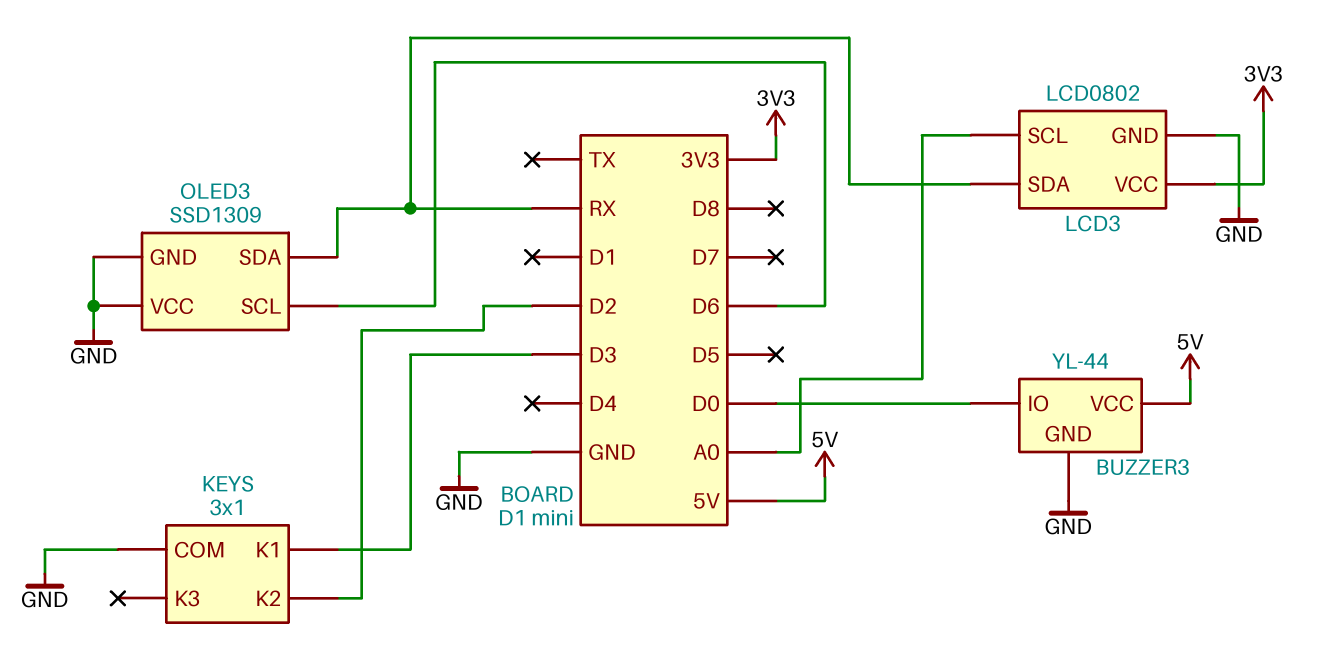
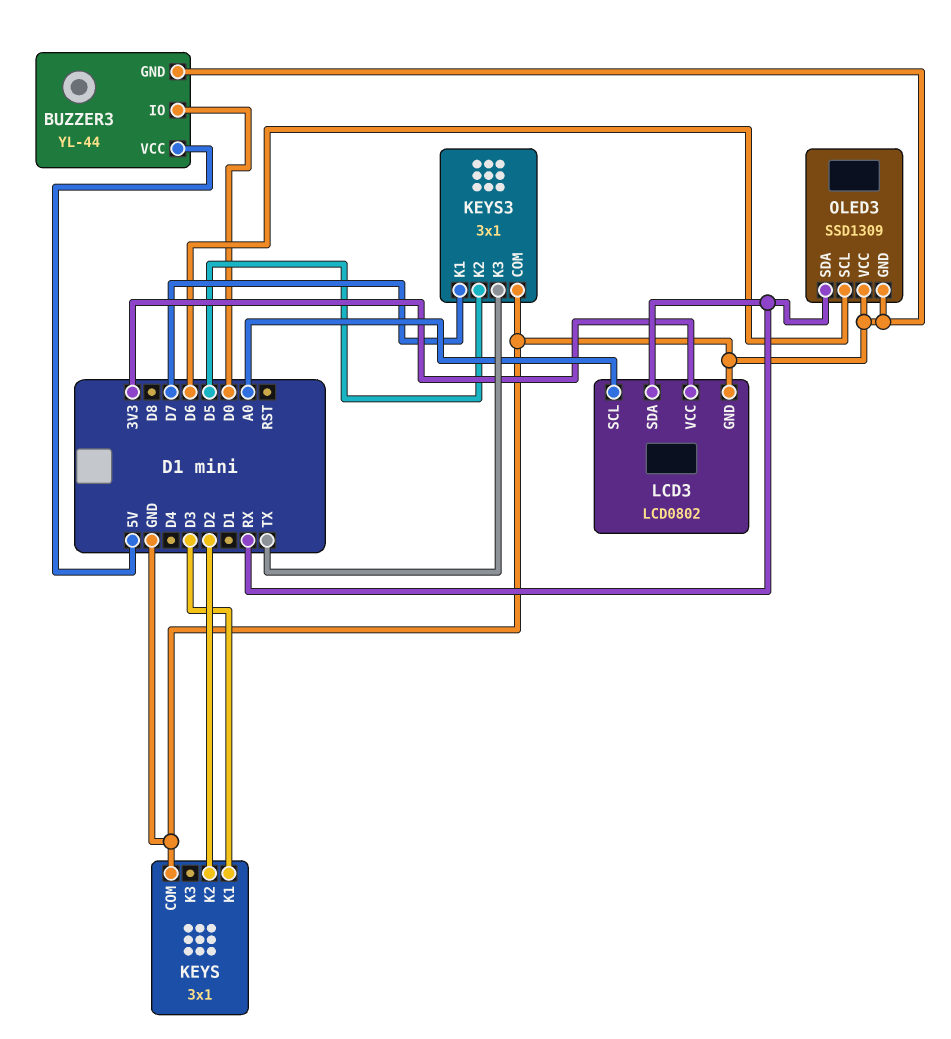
KEYS3: none -> 3x1
KEYS3 pin COM: none -> GND
KEYS3 pin K1: none -> D7
KEYS3 pin K2: none -> D5
KEYS3 pin K3: none -> TX

